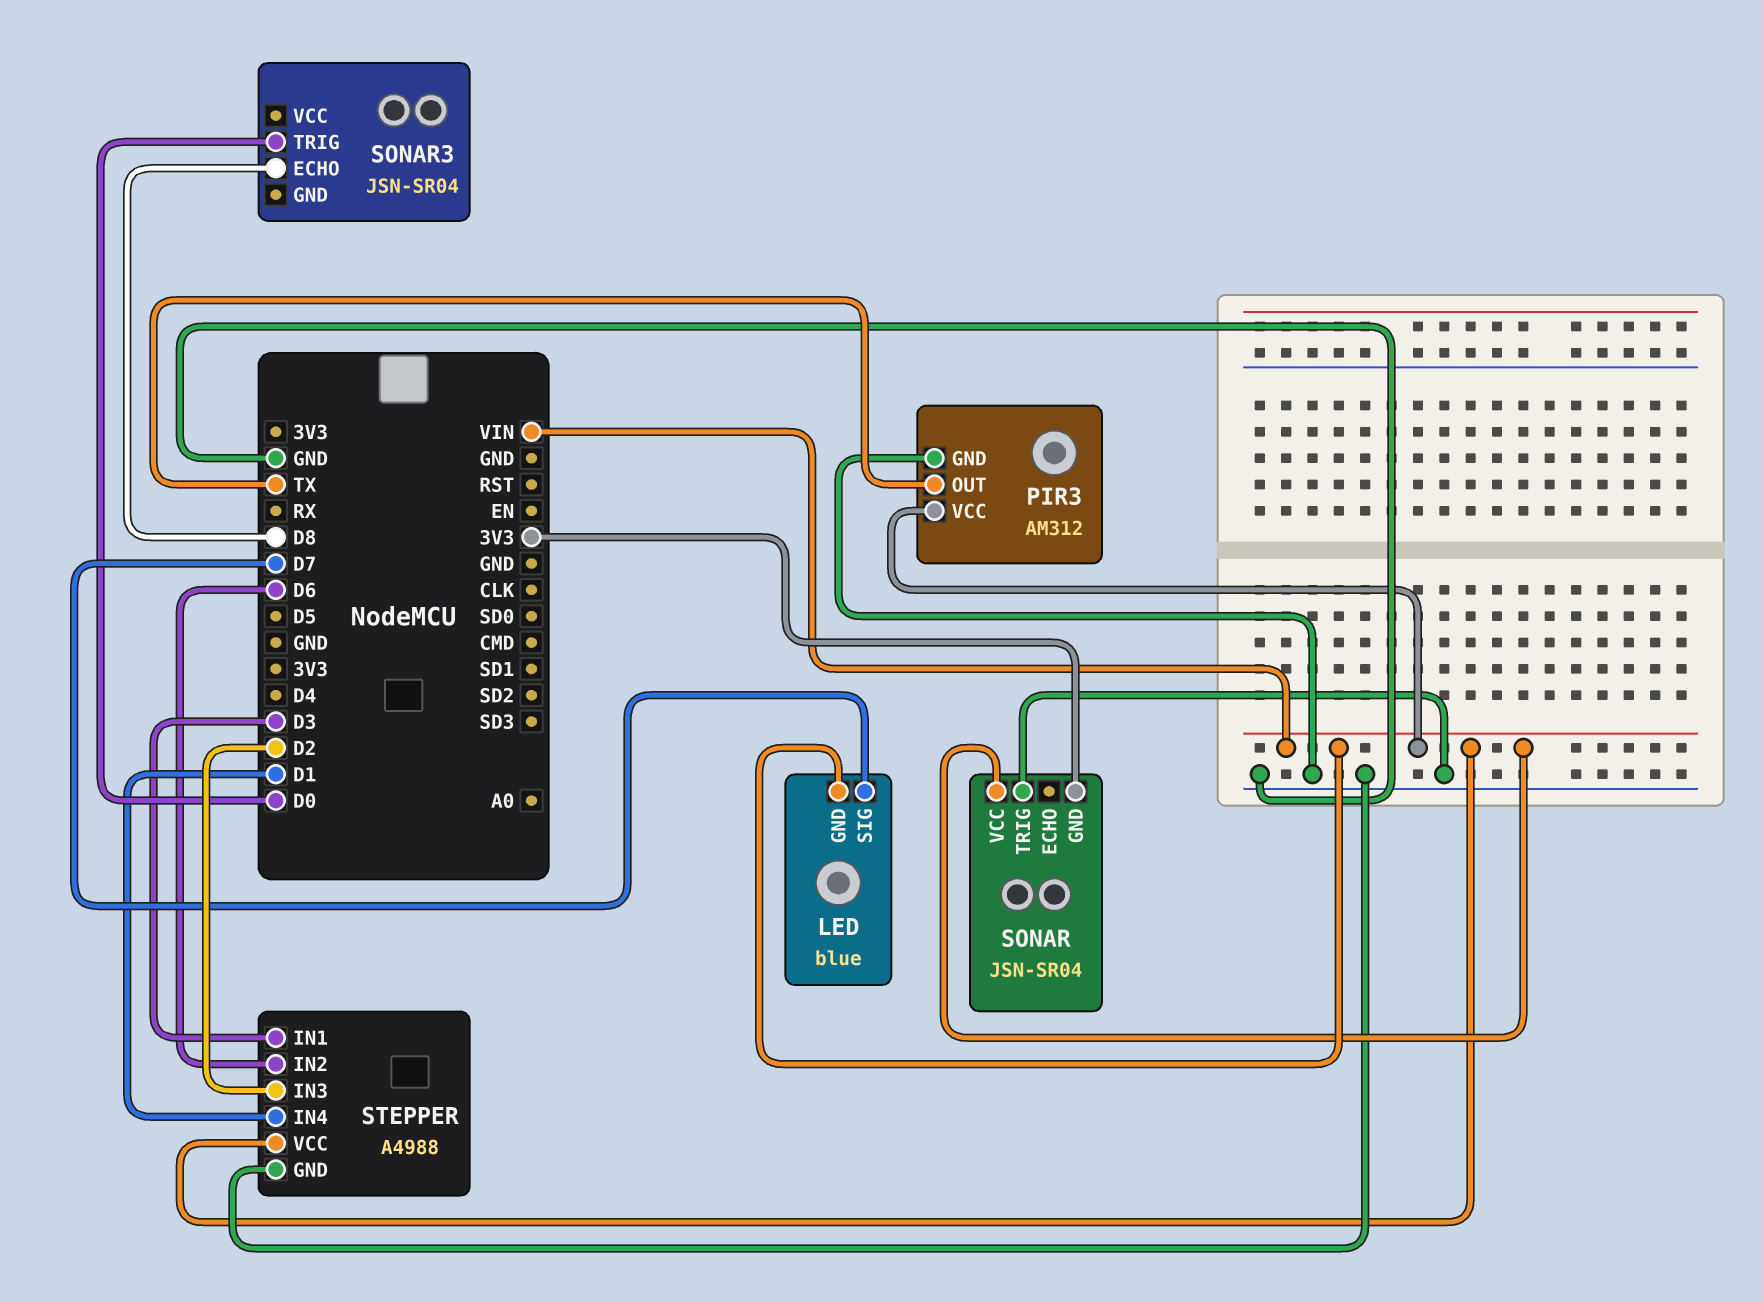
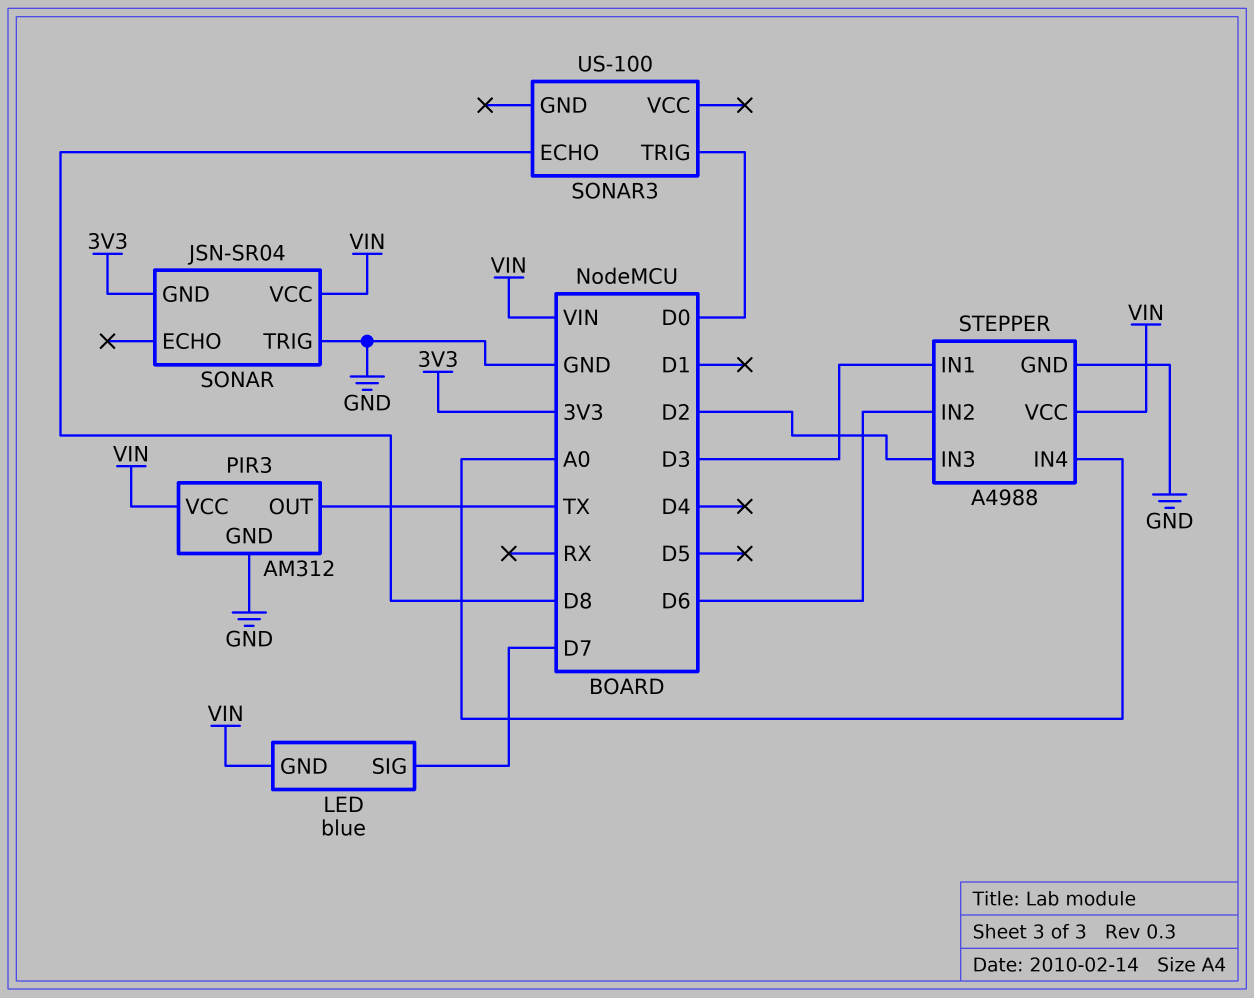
SONAR3: JSN-SR04 -> US-100
STEPPER pin IN4: D1 -> A0

